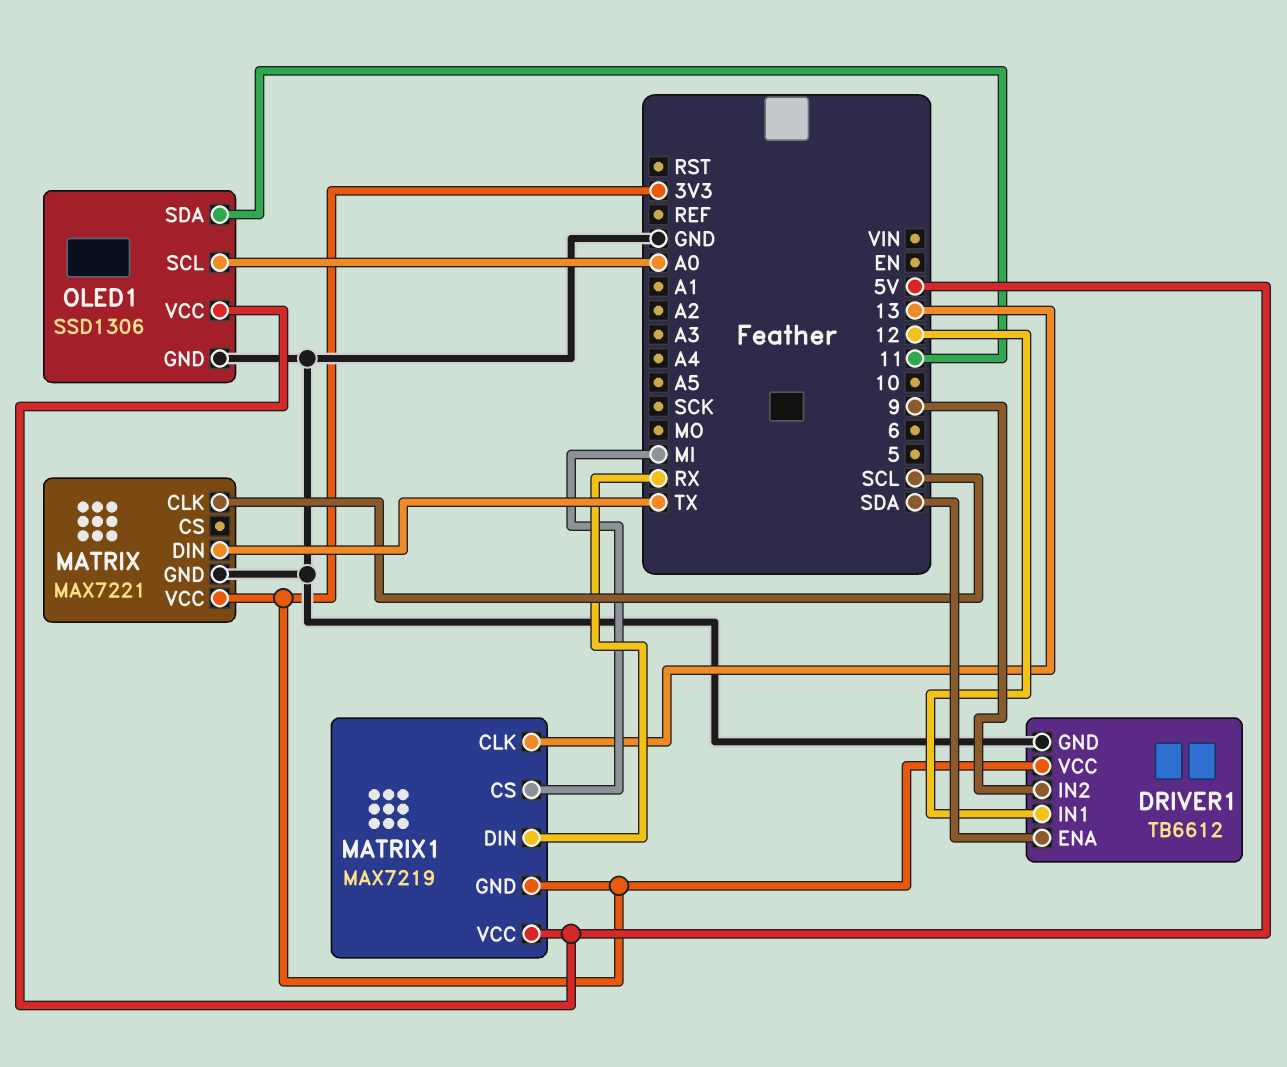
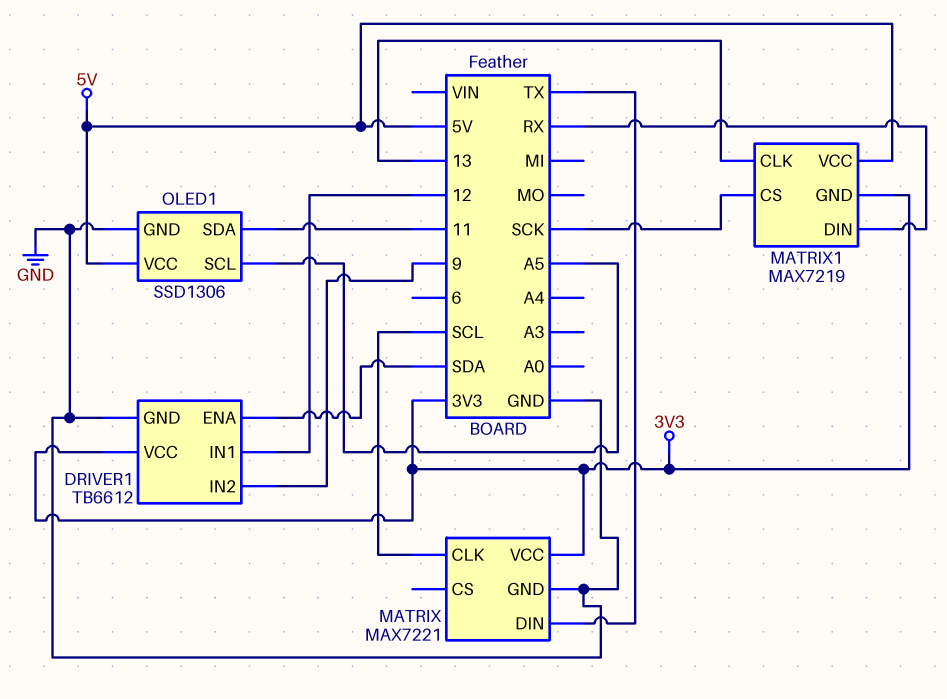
MATRIX1 pin CS: MI -> SCK
OLED1 pin SCL: A0 -> A5

